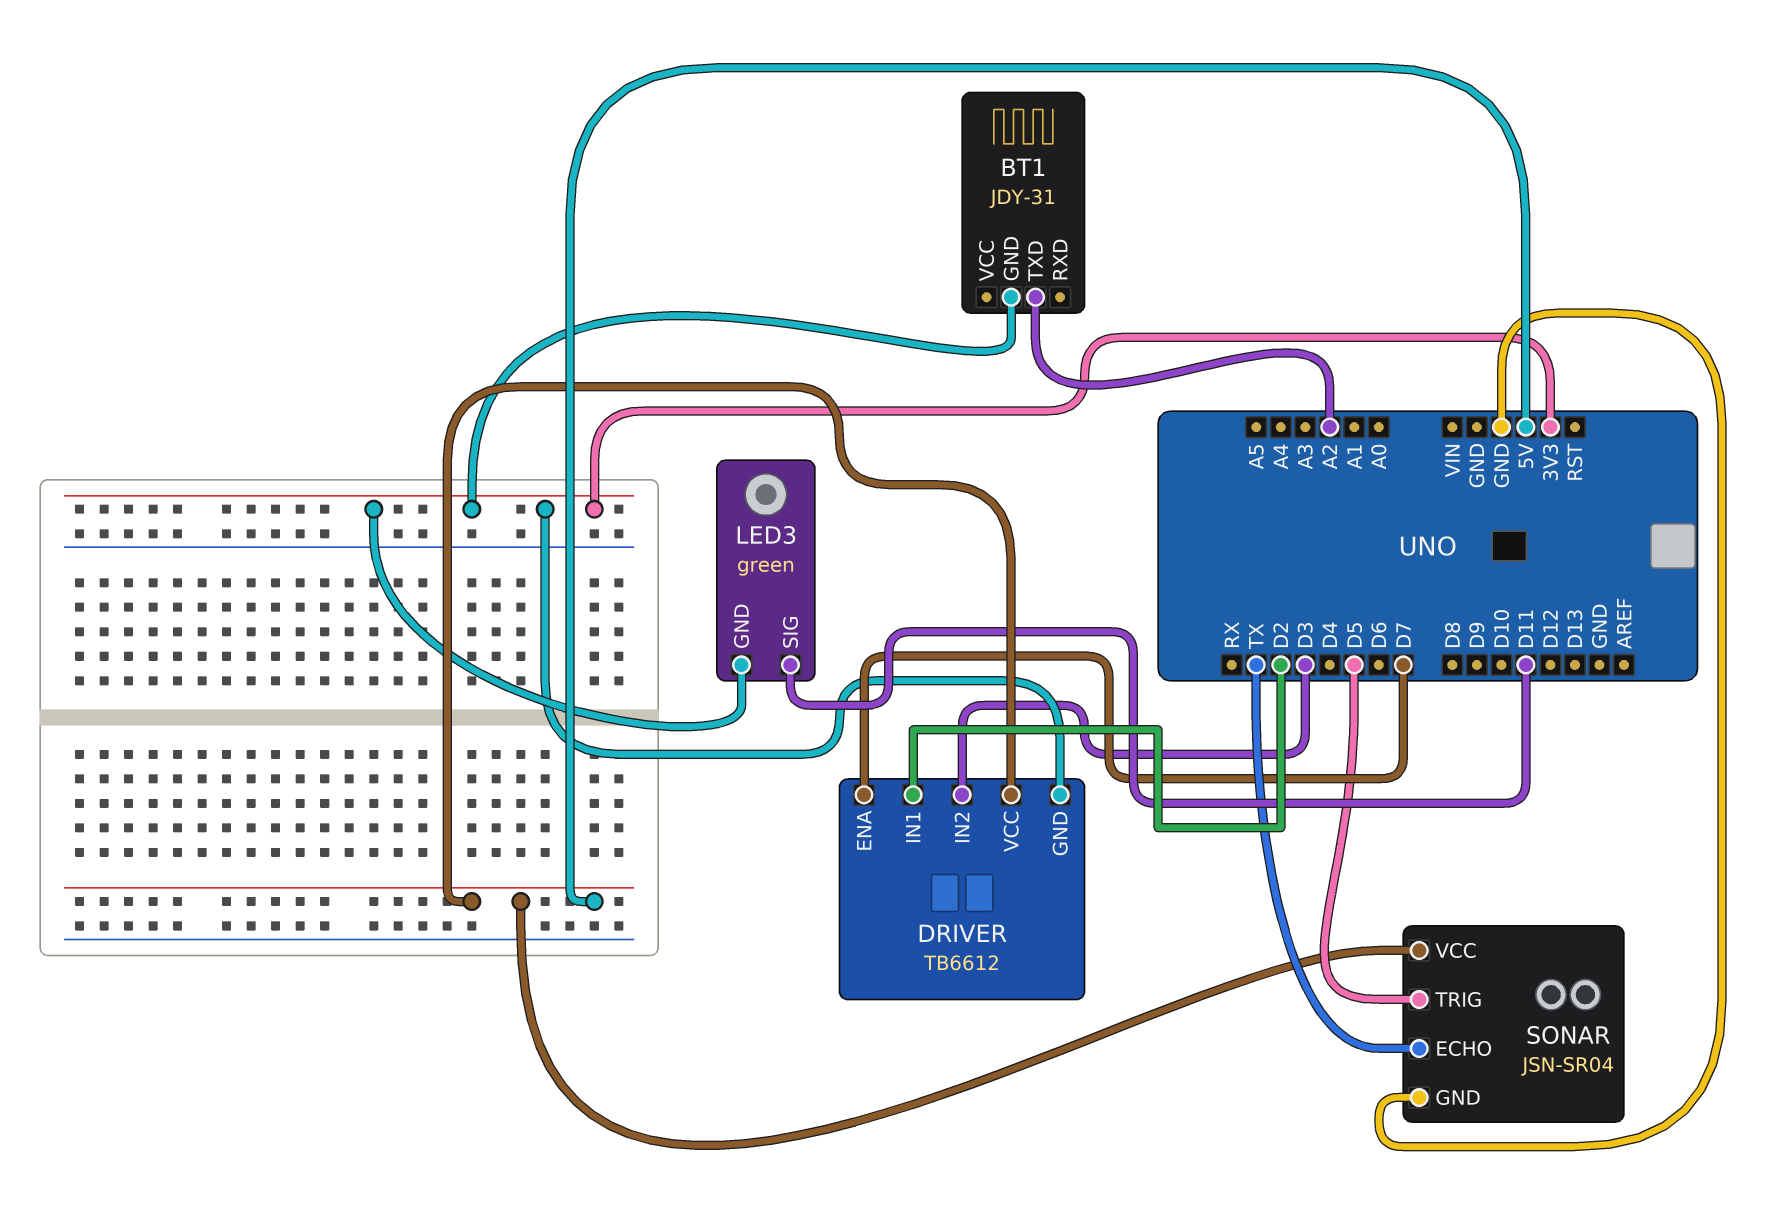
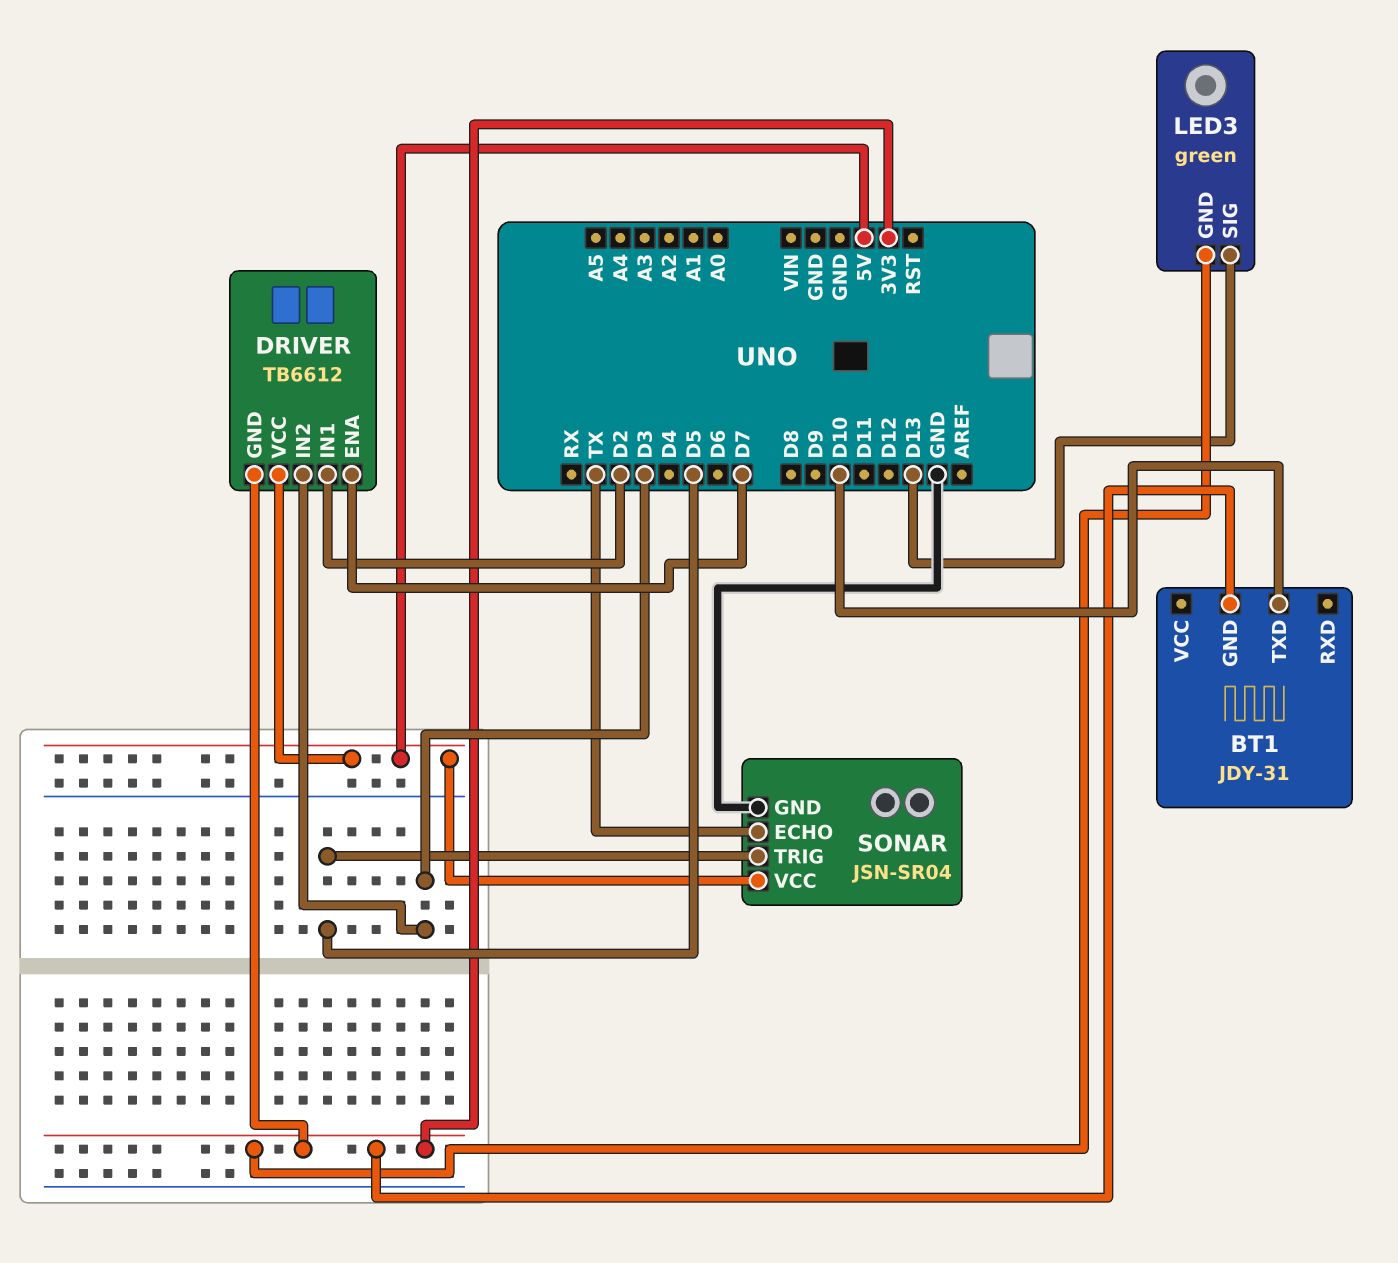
BT1 pin TXD: A2 -> D10
LED3 pin SIG: D11 -> D13

